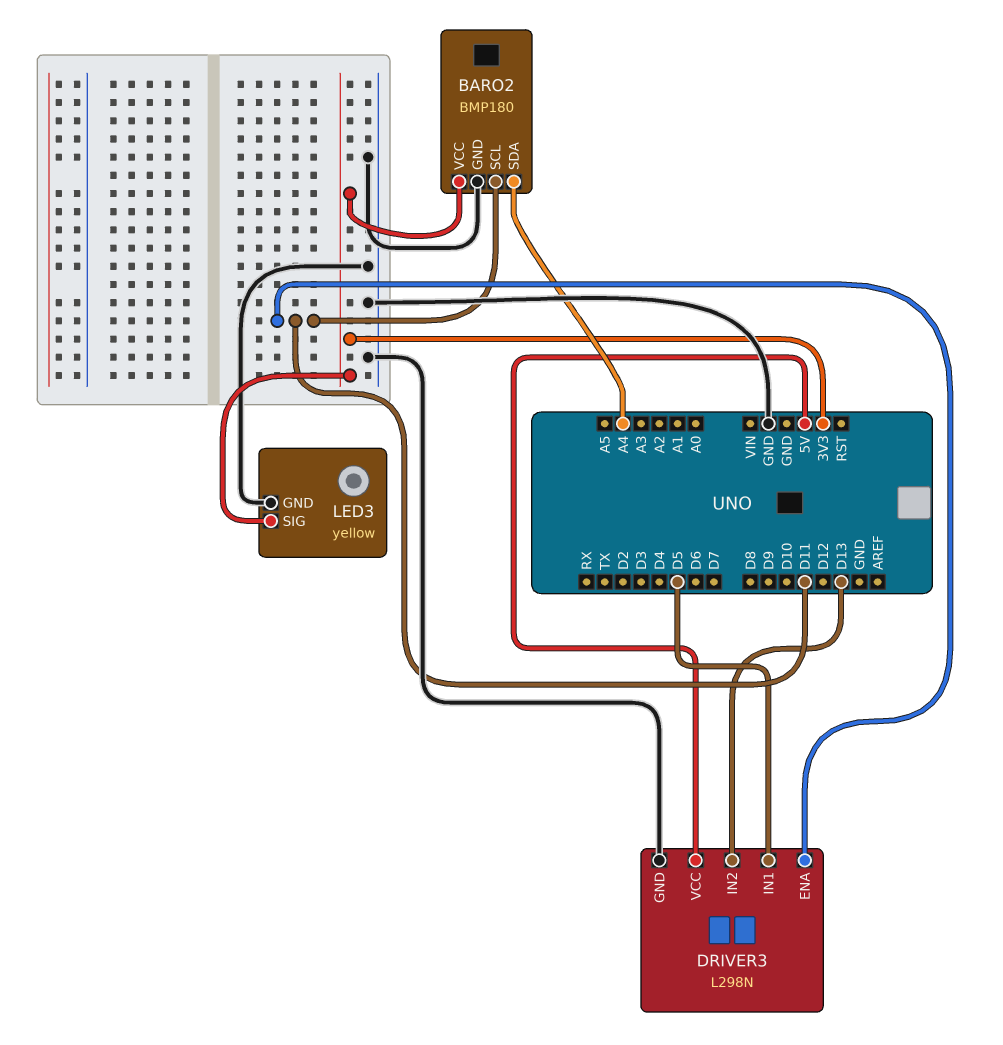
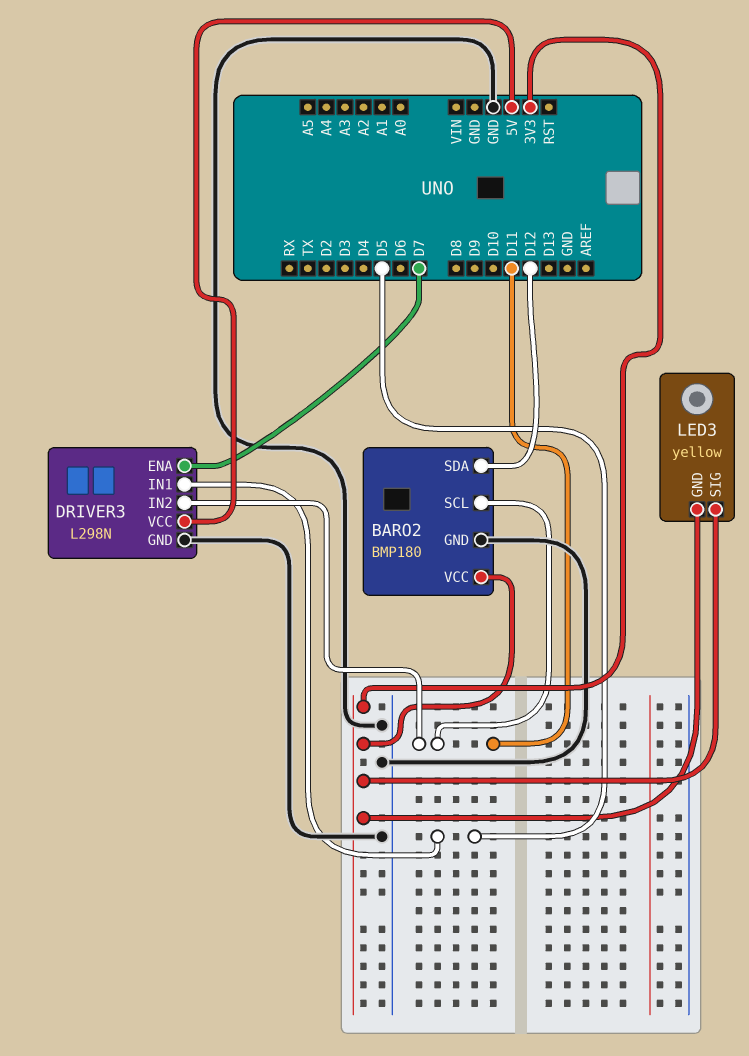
BARO2 pin SDA: A4 -> D12
DRIVER3 pin ENA: D11 -> D7
DRIVER3 pin IN2: D13 -> D11
LED3 pin GND: GND -> 3V3

